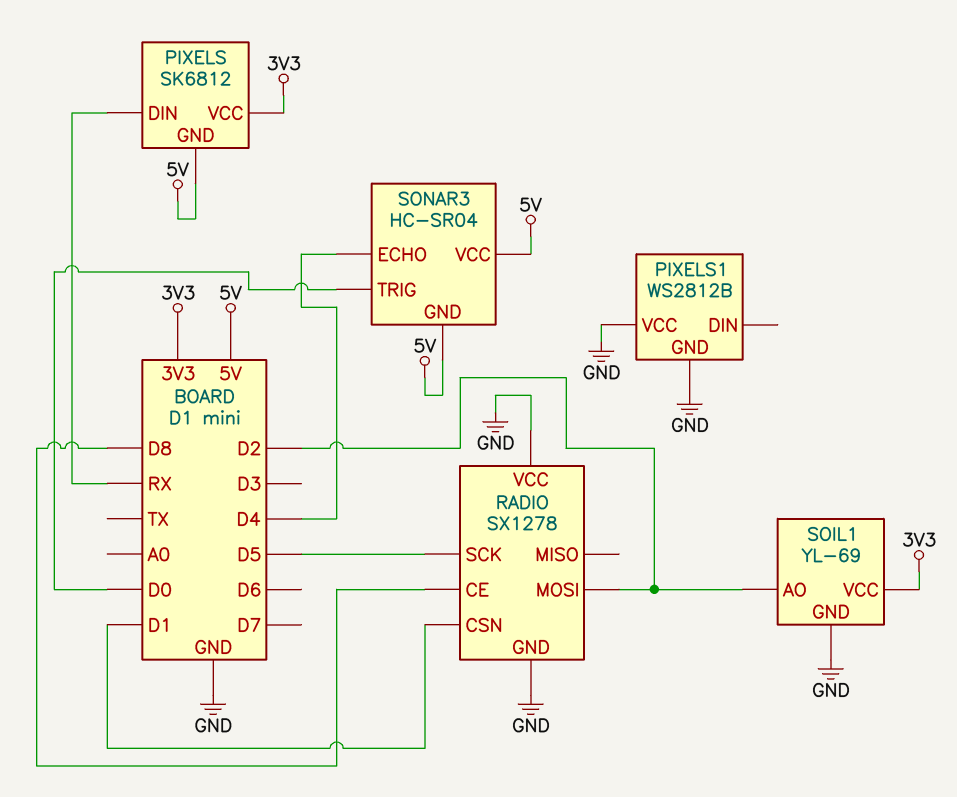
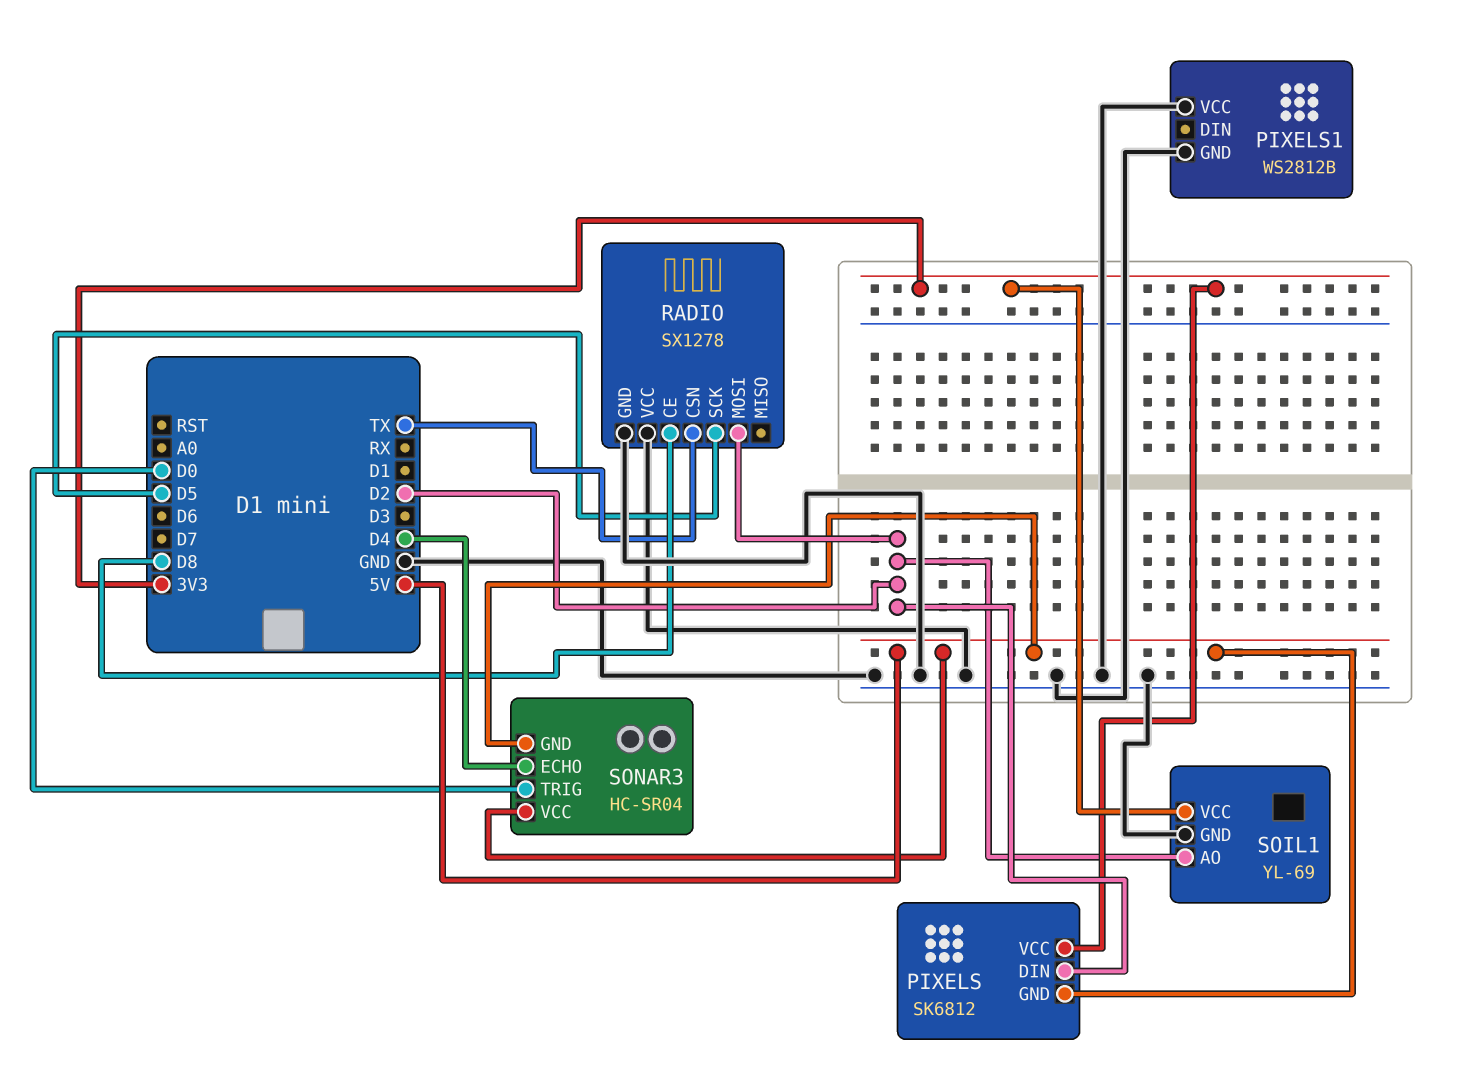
PIXELS pin DIN: RX -> D2
RADIO pin CSN: D1 -> TX

